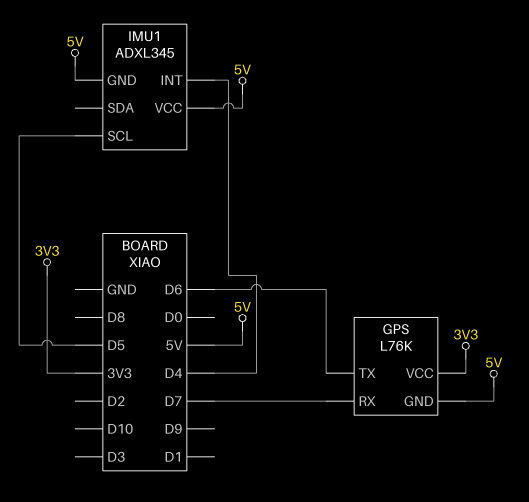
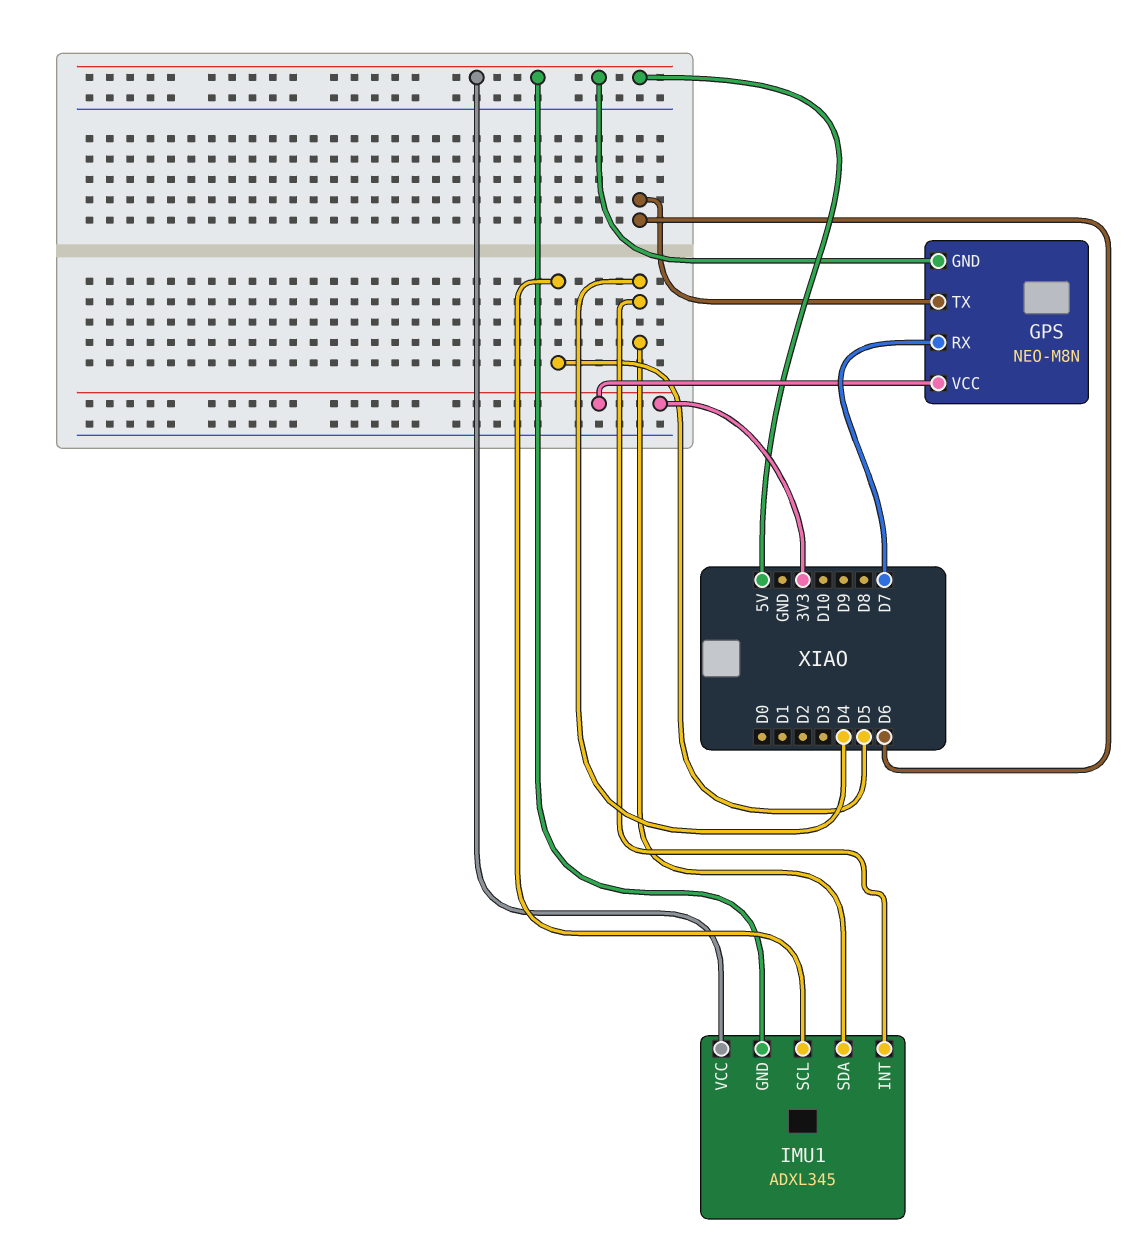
GPS: L76K -> NEO-M8N
IMU1 pin SDA: none -> D4

